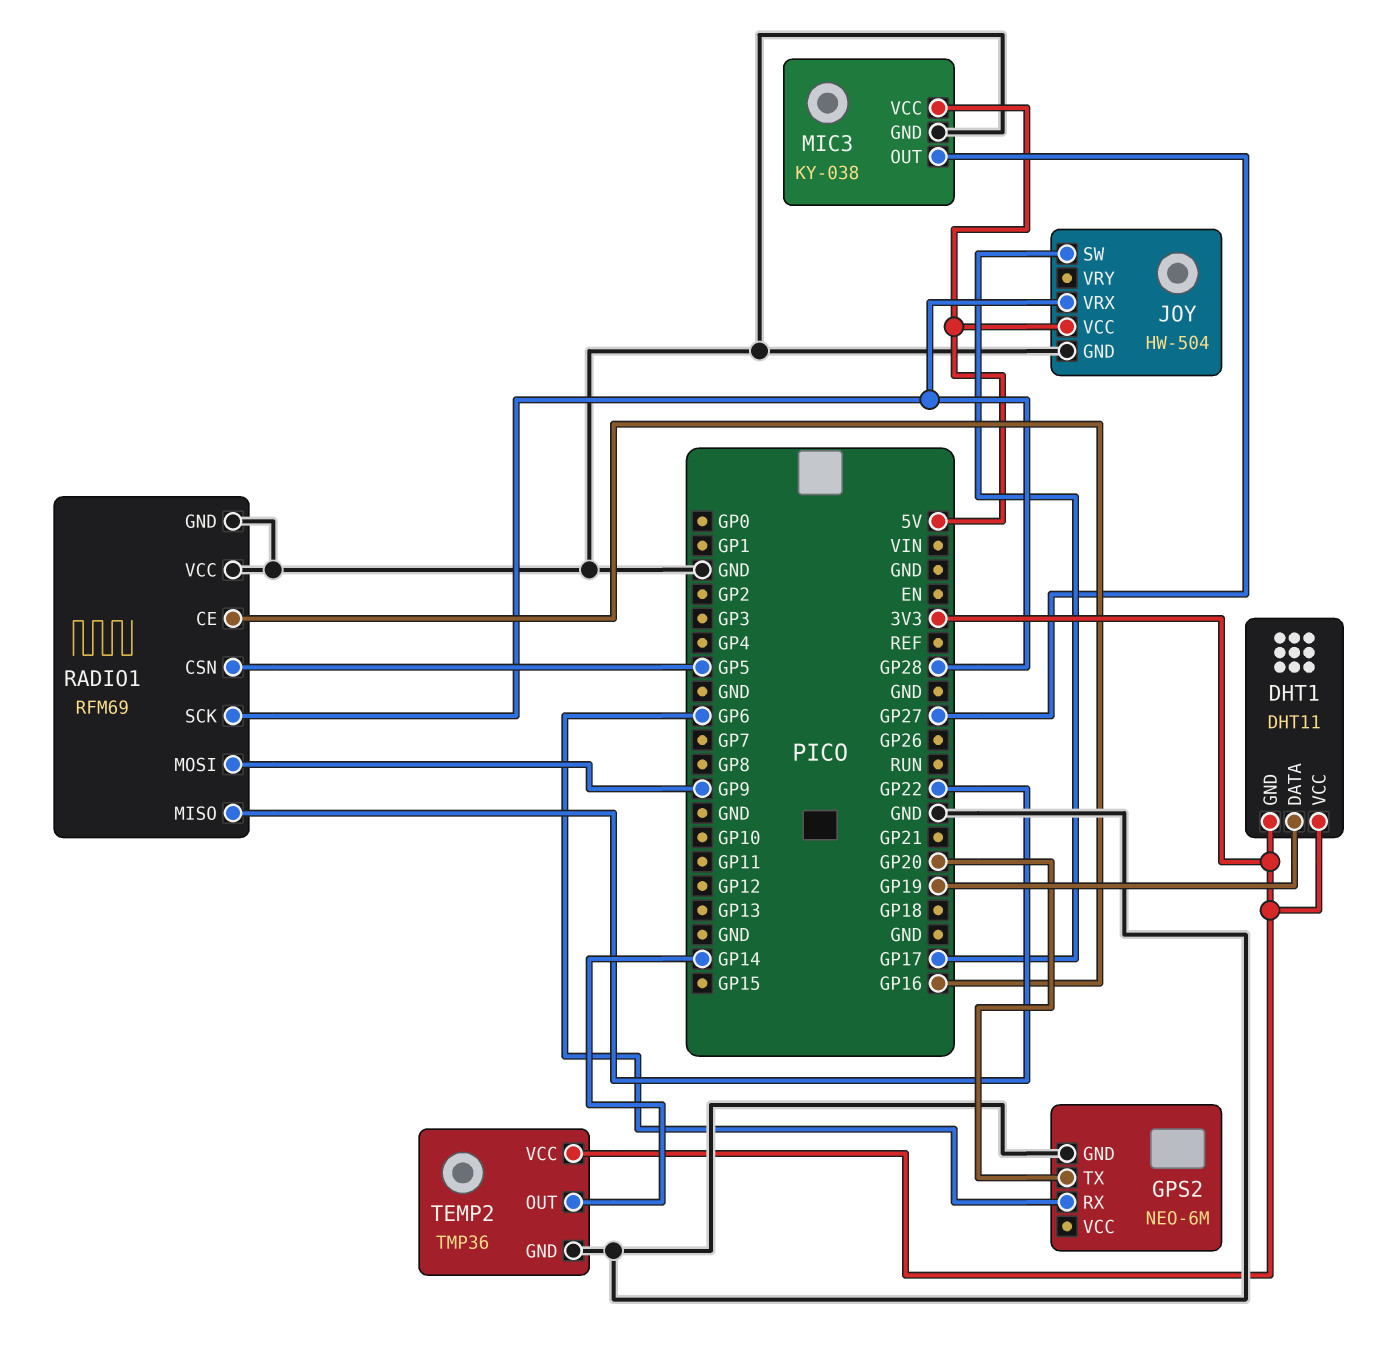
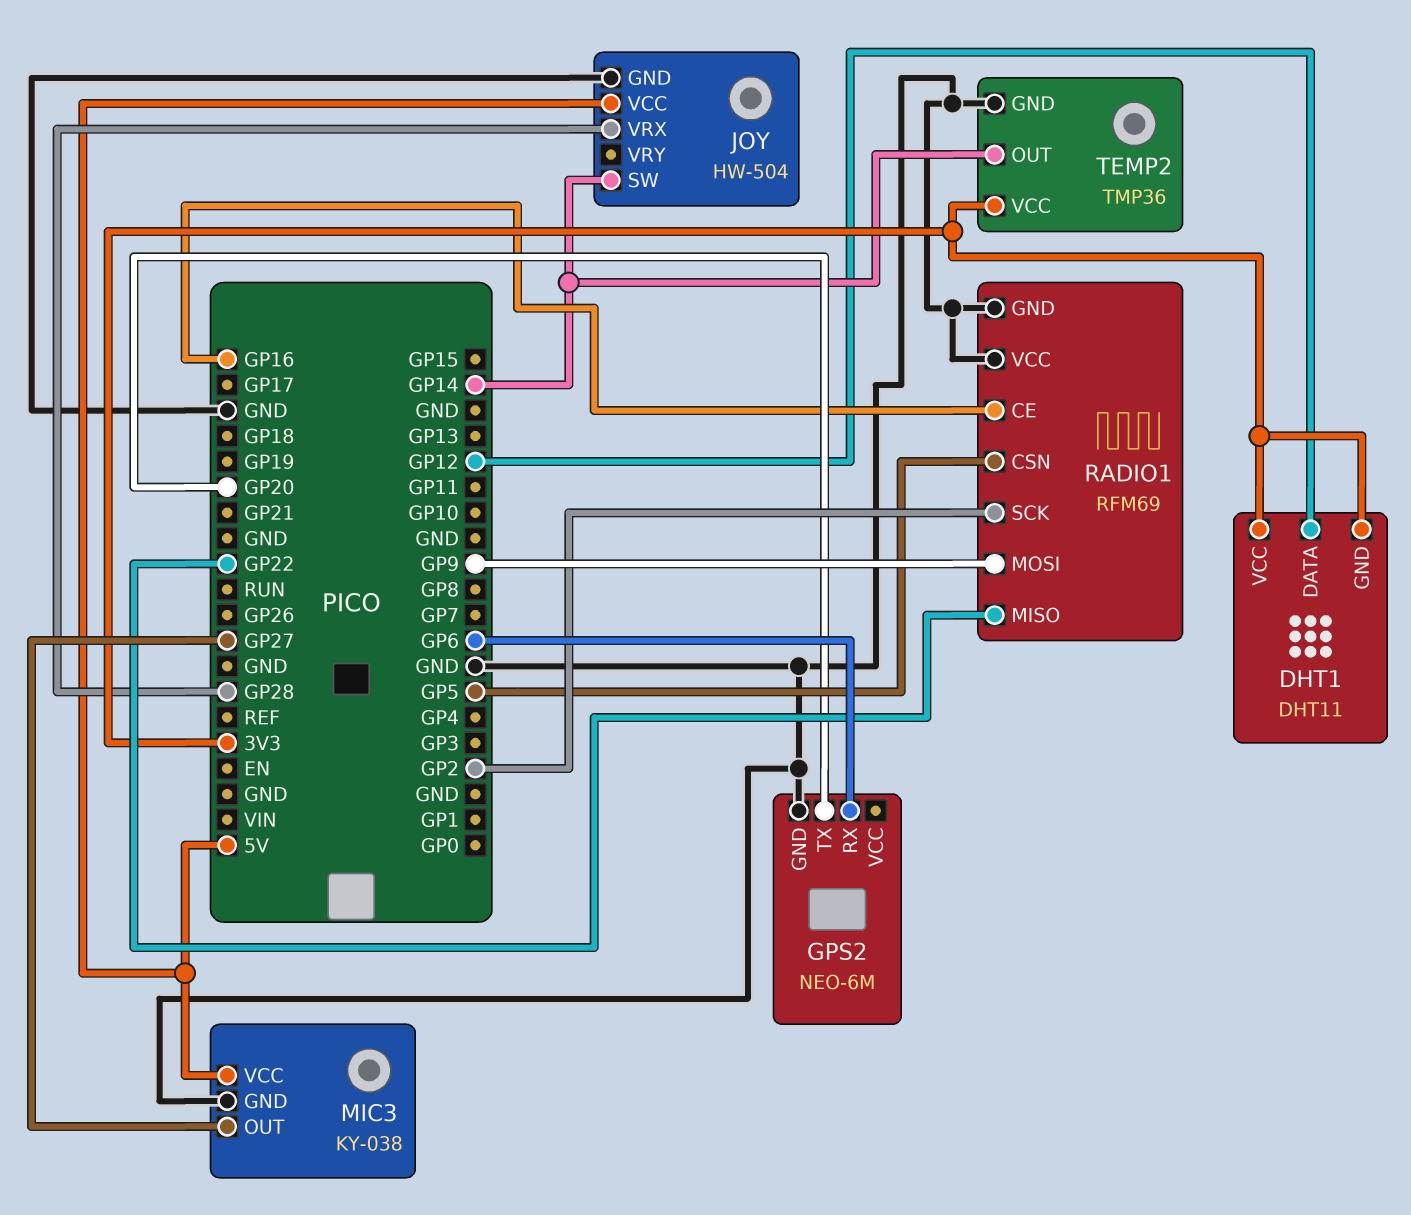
DHT1 pin DATA: GP19 -> GP12
JOY pin SW: GP17 -> GP14
RADIO1 pin SCK: GP28 -> GP2

